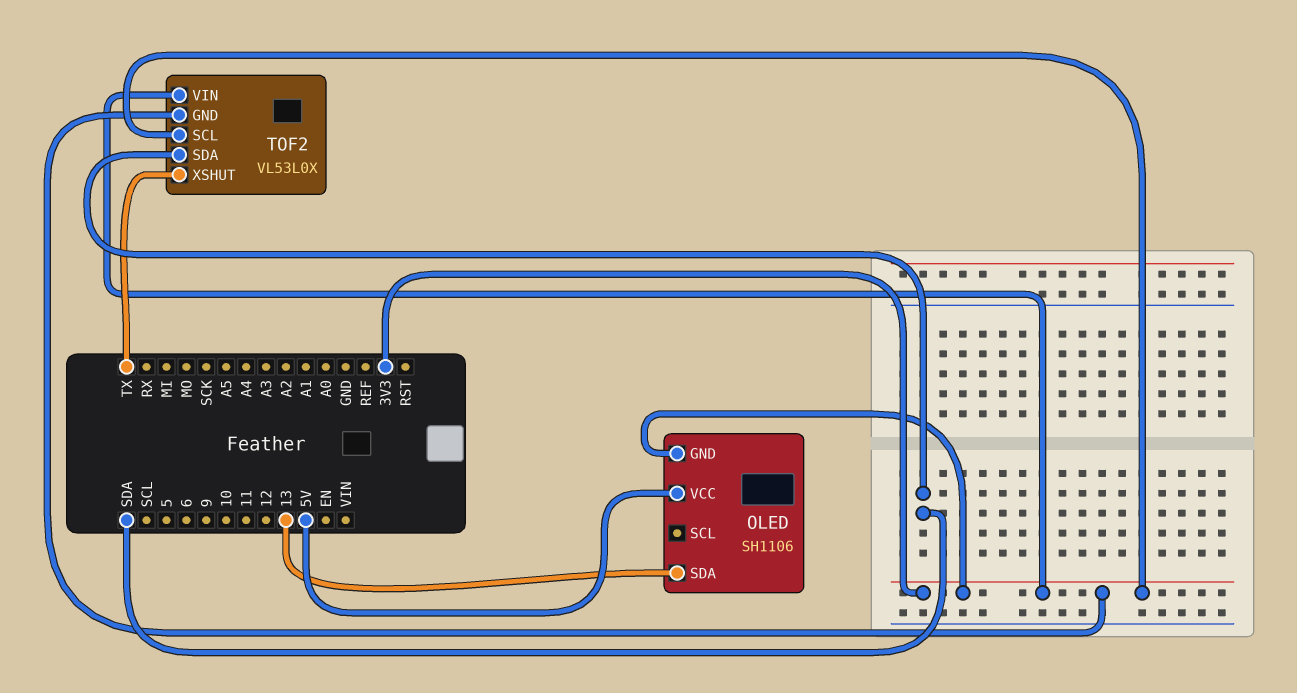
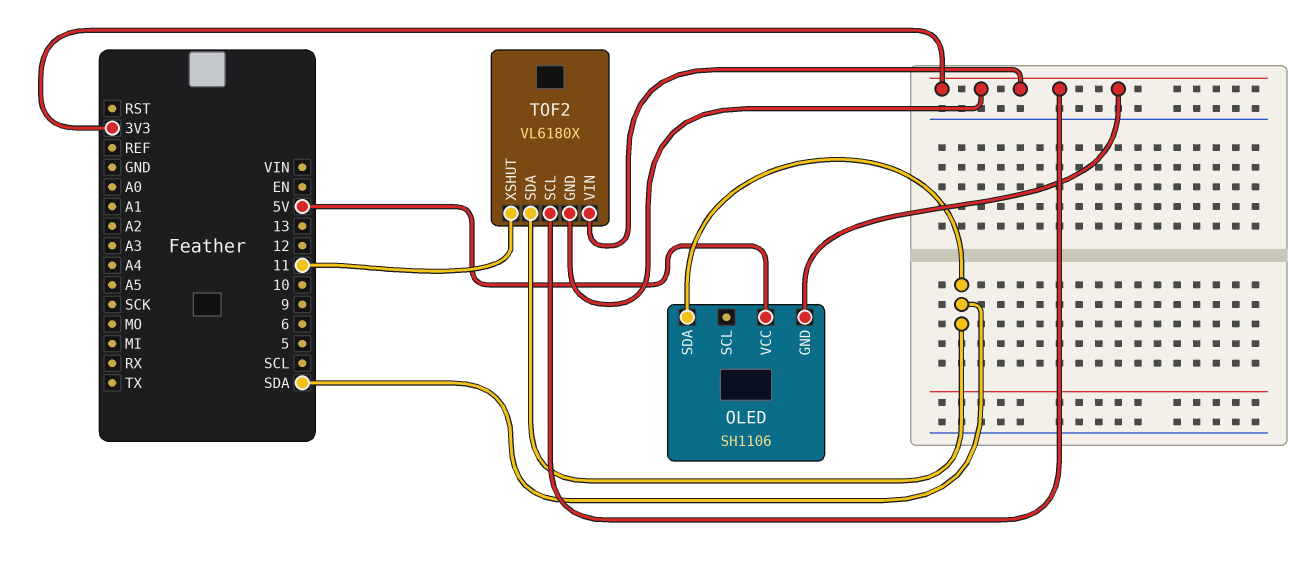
OLED pin SDA: 13 -> SDA
TOF2: VL53L0X -> VL6180X
TOF2 pin XSHUT: TX -> 11

